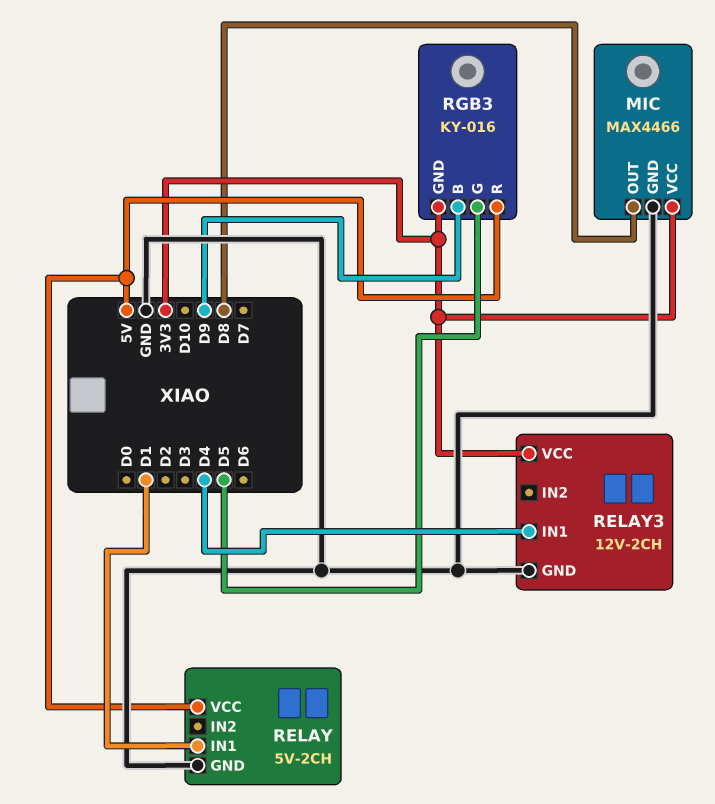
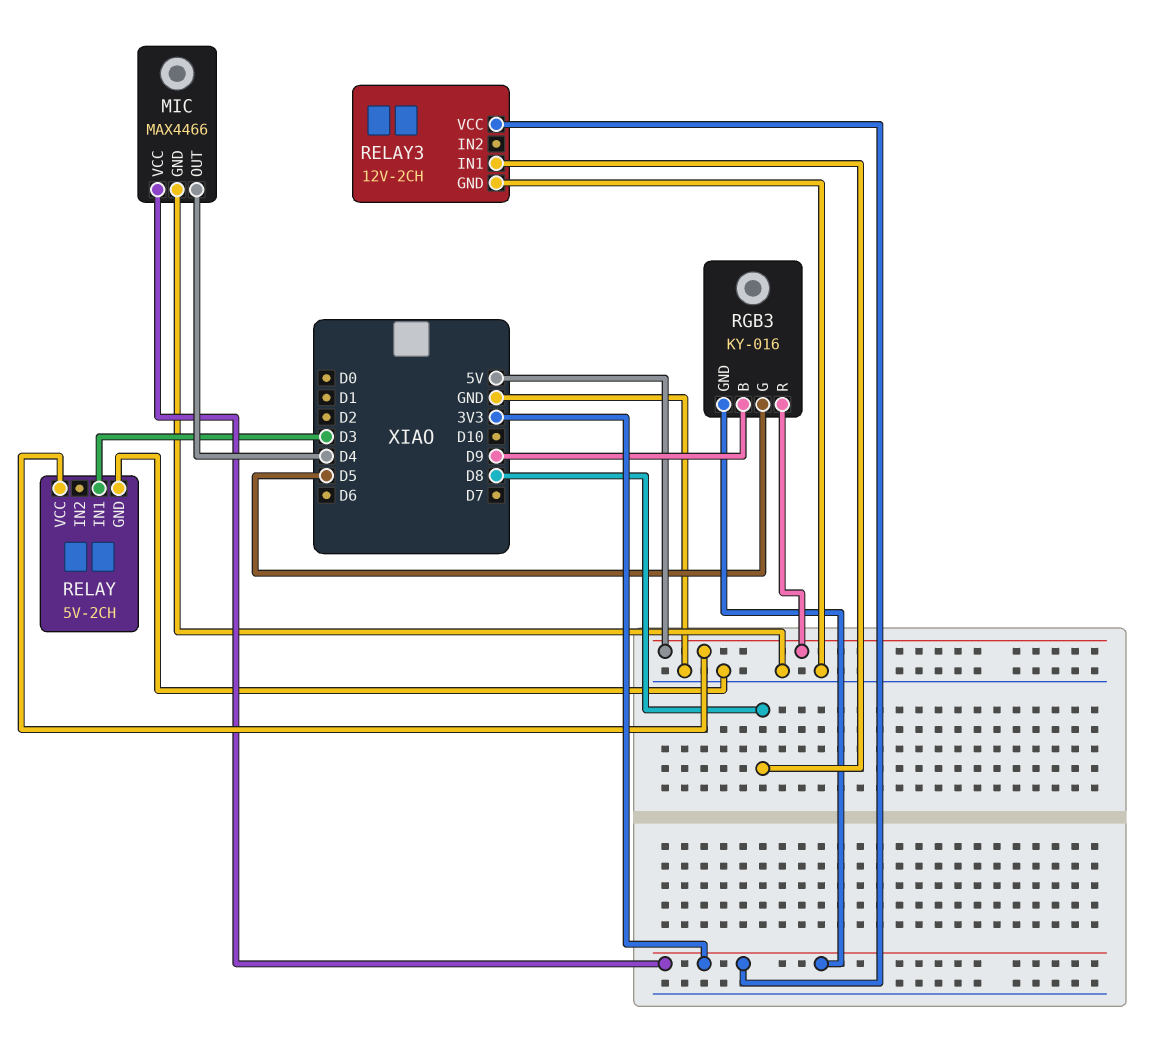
MIC pin OUT: D8 -> D4
RELAY pin IN1: D1 -> D3
RELAY3 pin IN1: D4 -> D8

